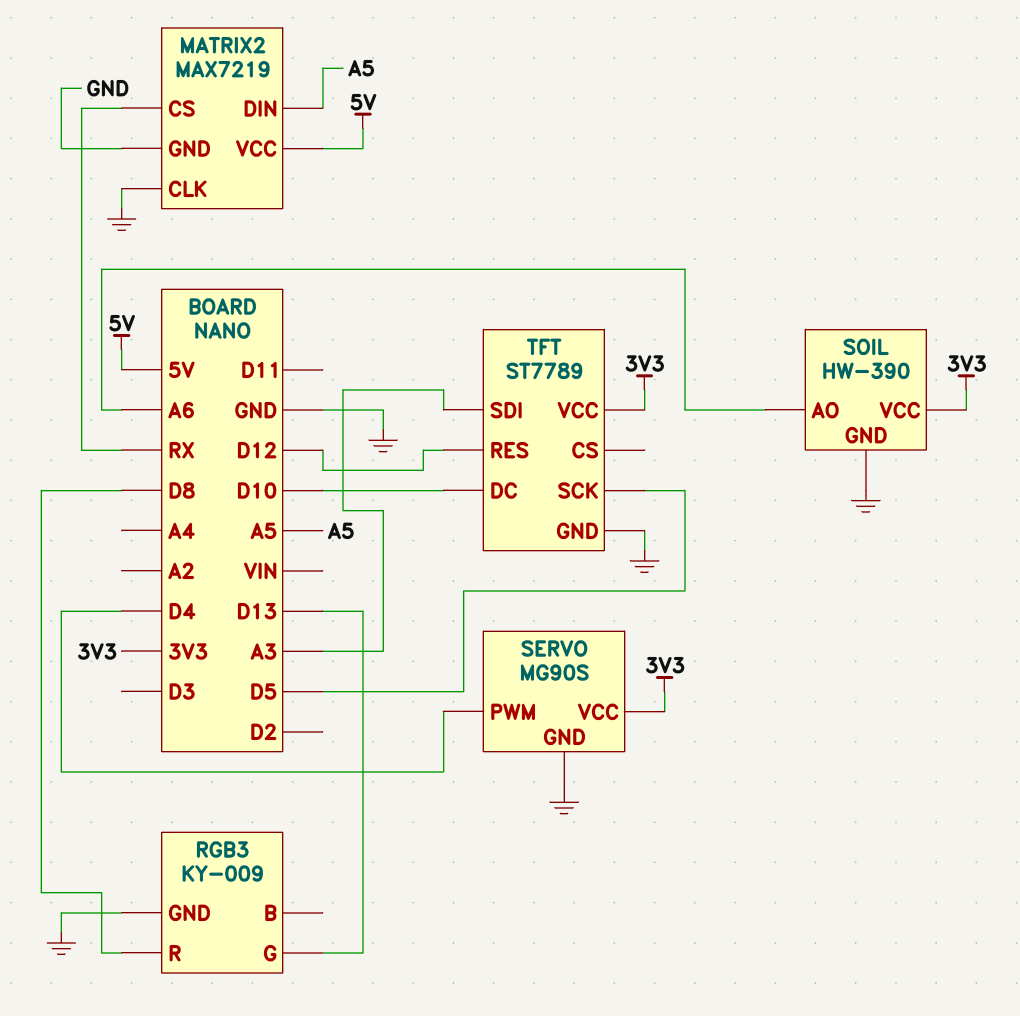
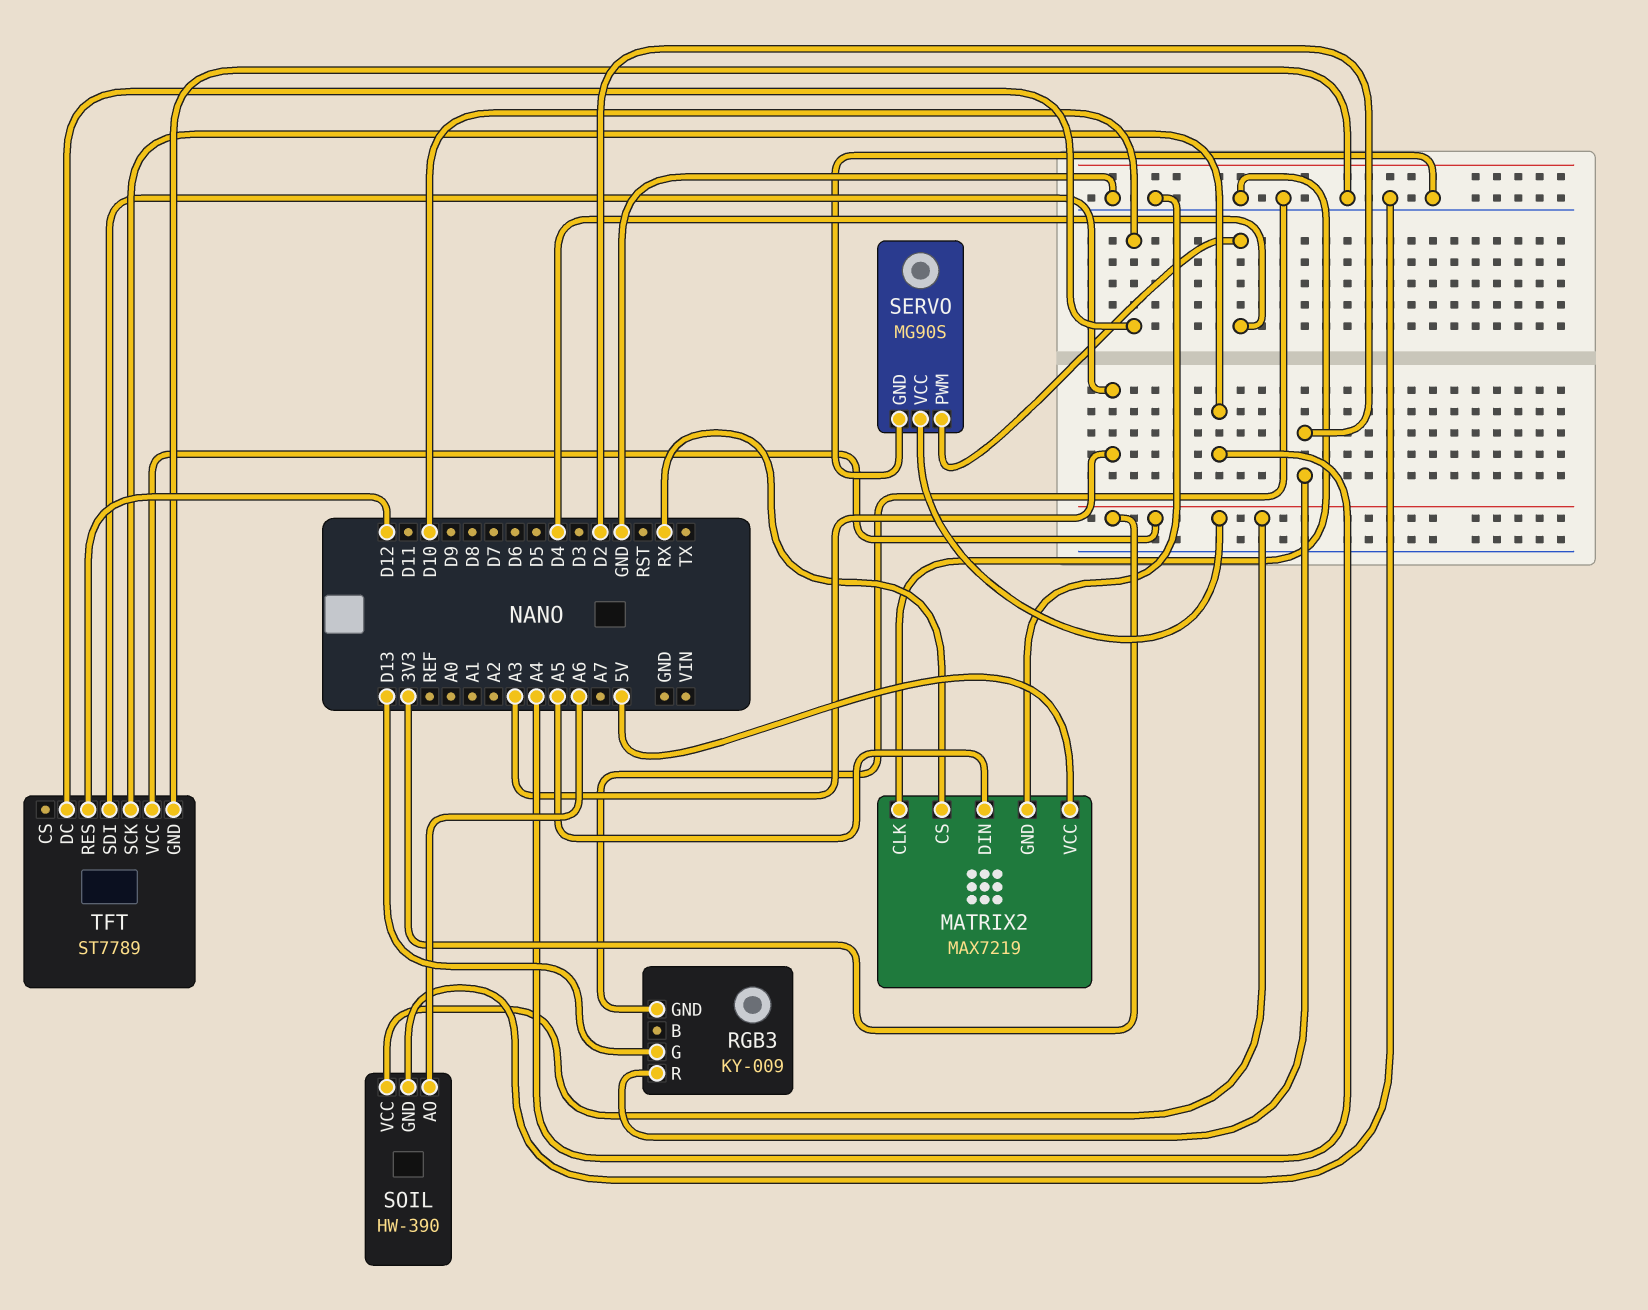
RGB3 pin R: D8 -> D2
TFT pin SCK: D5 -> A4

